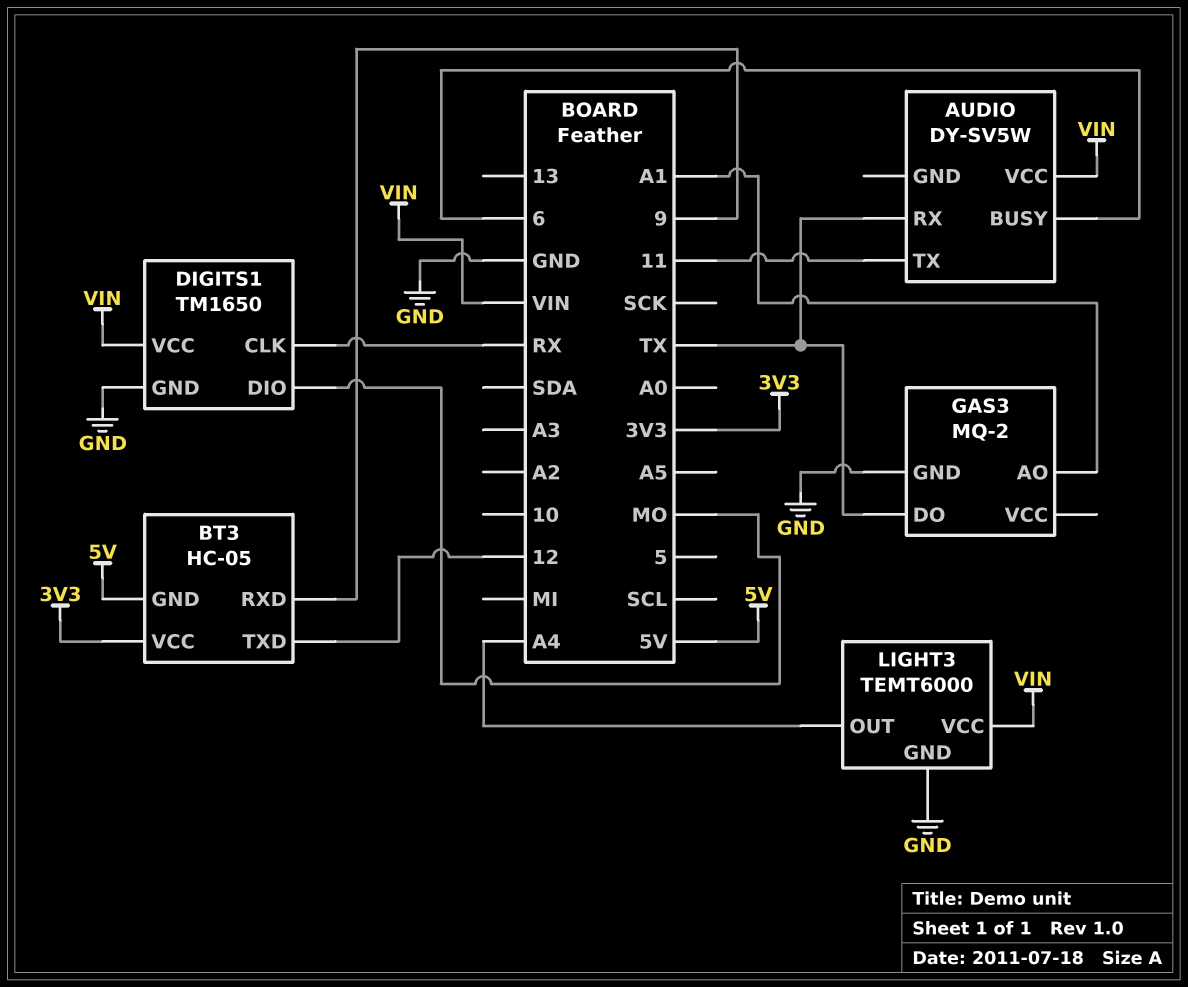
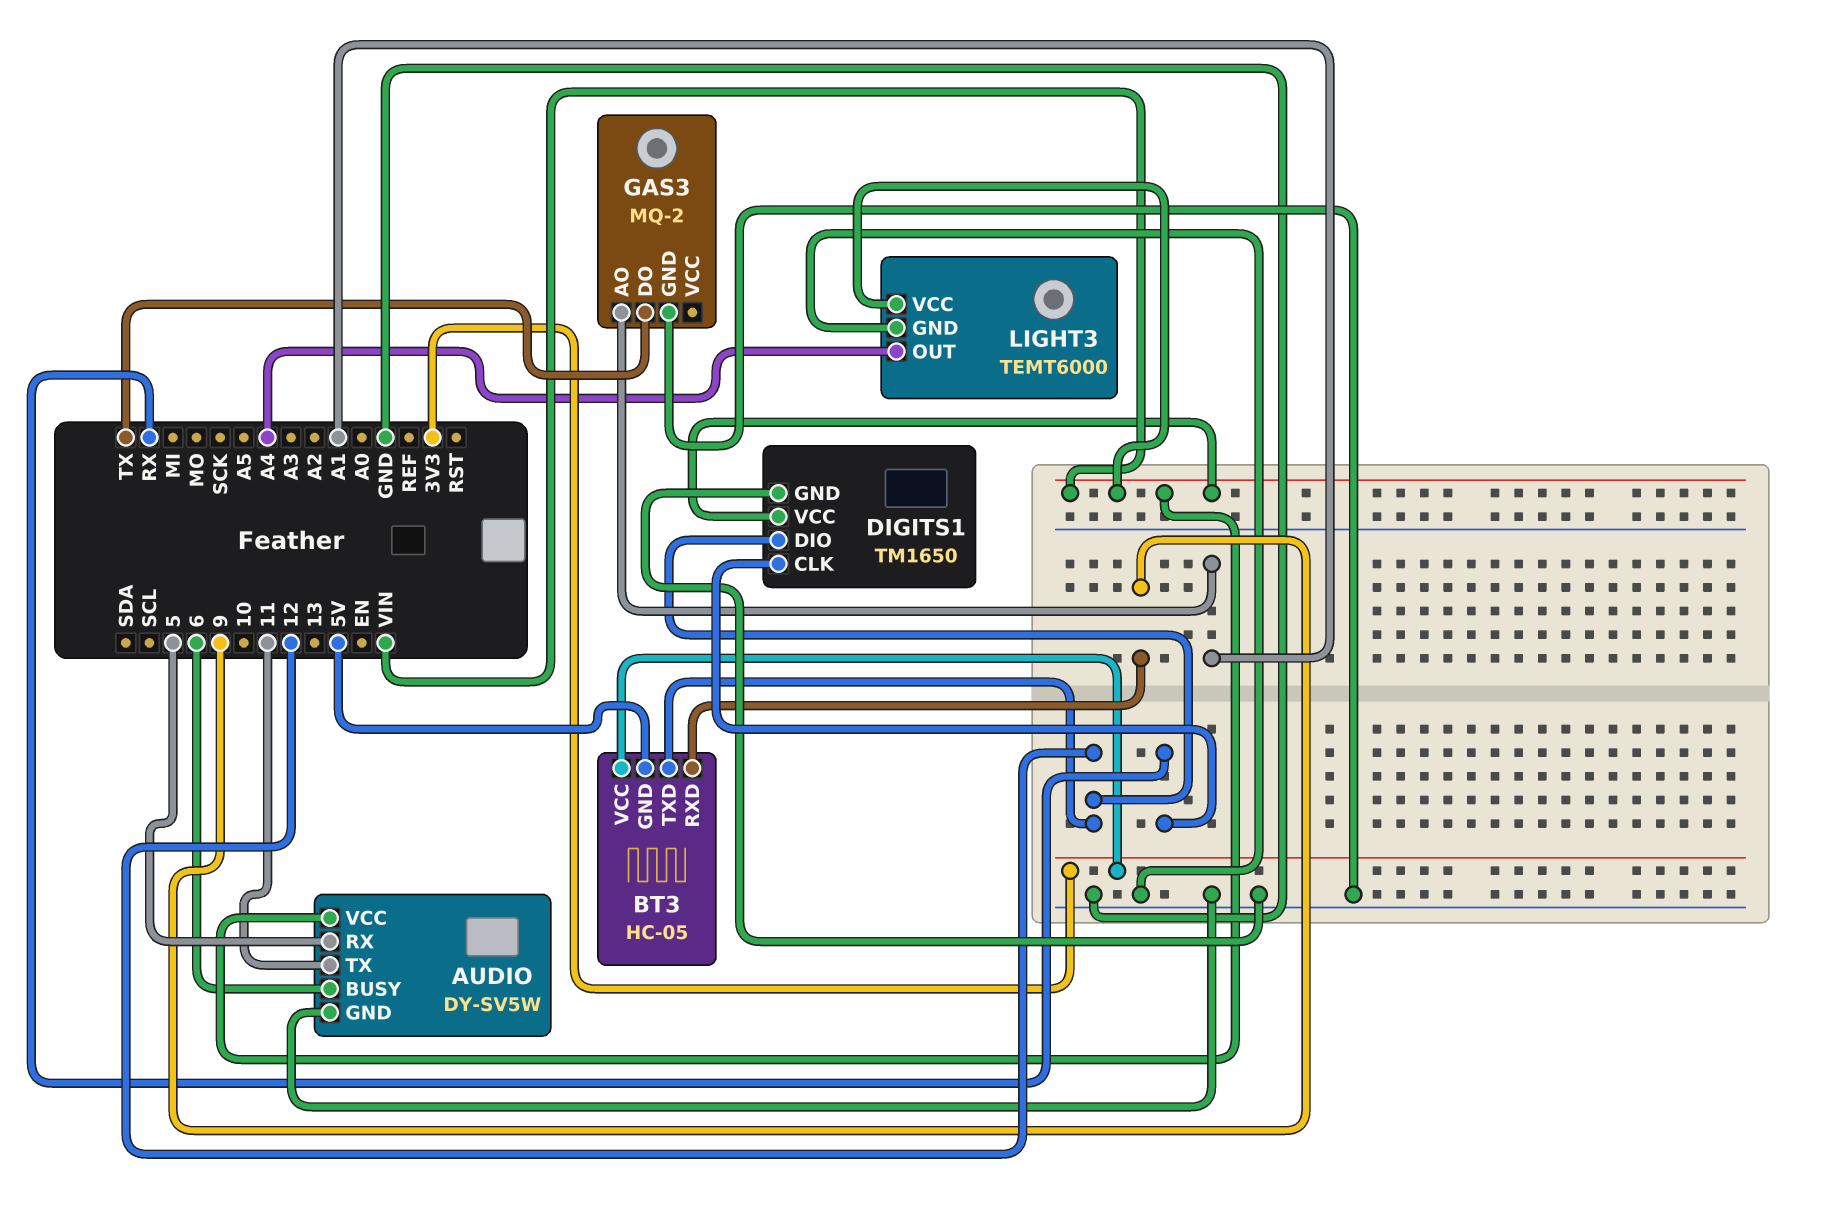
AUDIO pin GND: none -> GND
AUDIO pin RX: TX -> 5
DIGITS1 pin DIO: MO -> 12

